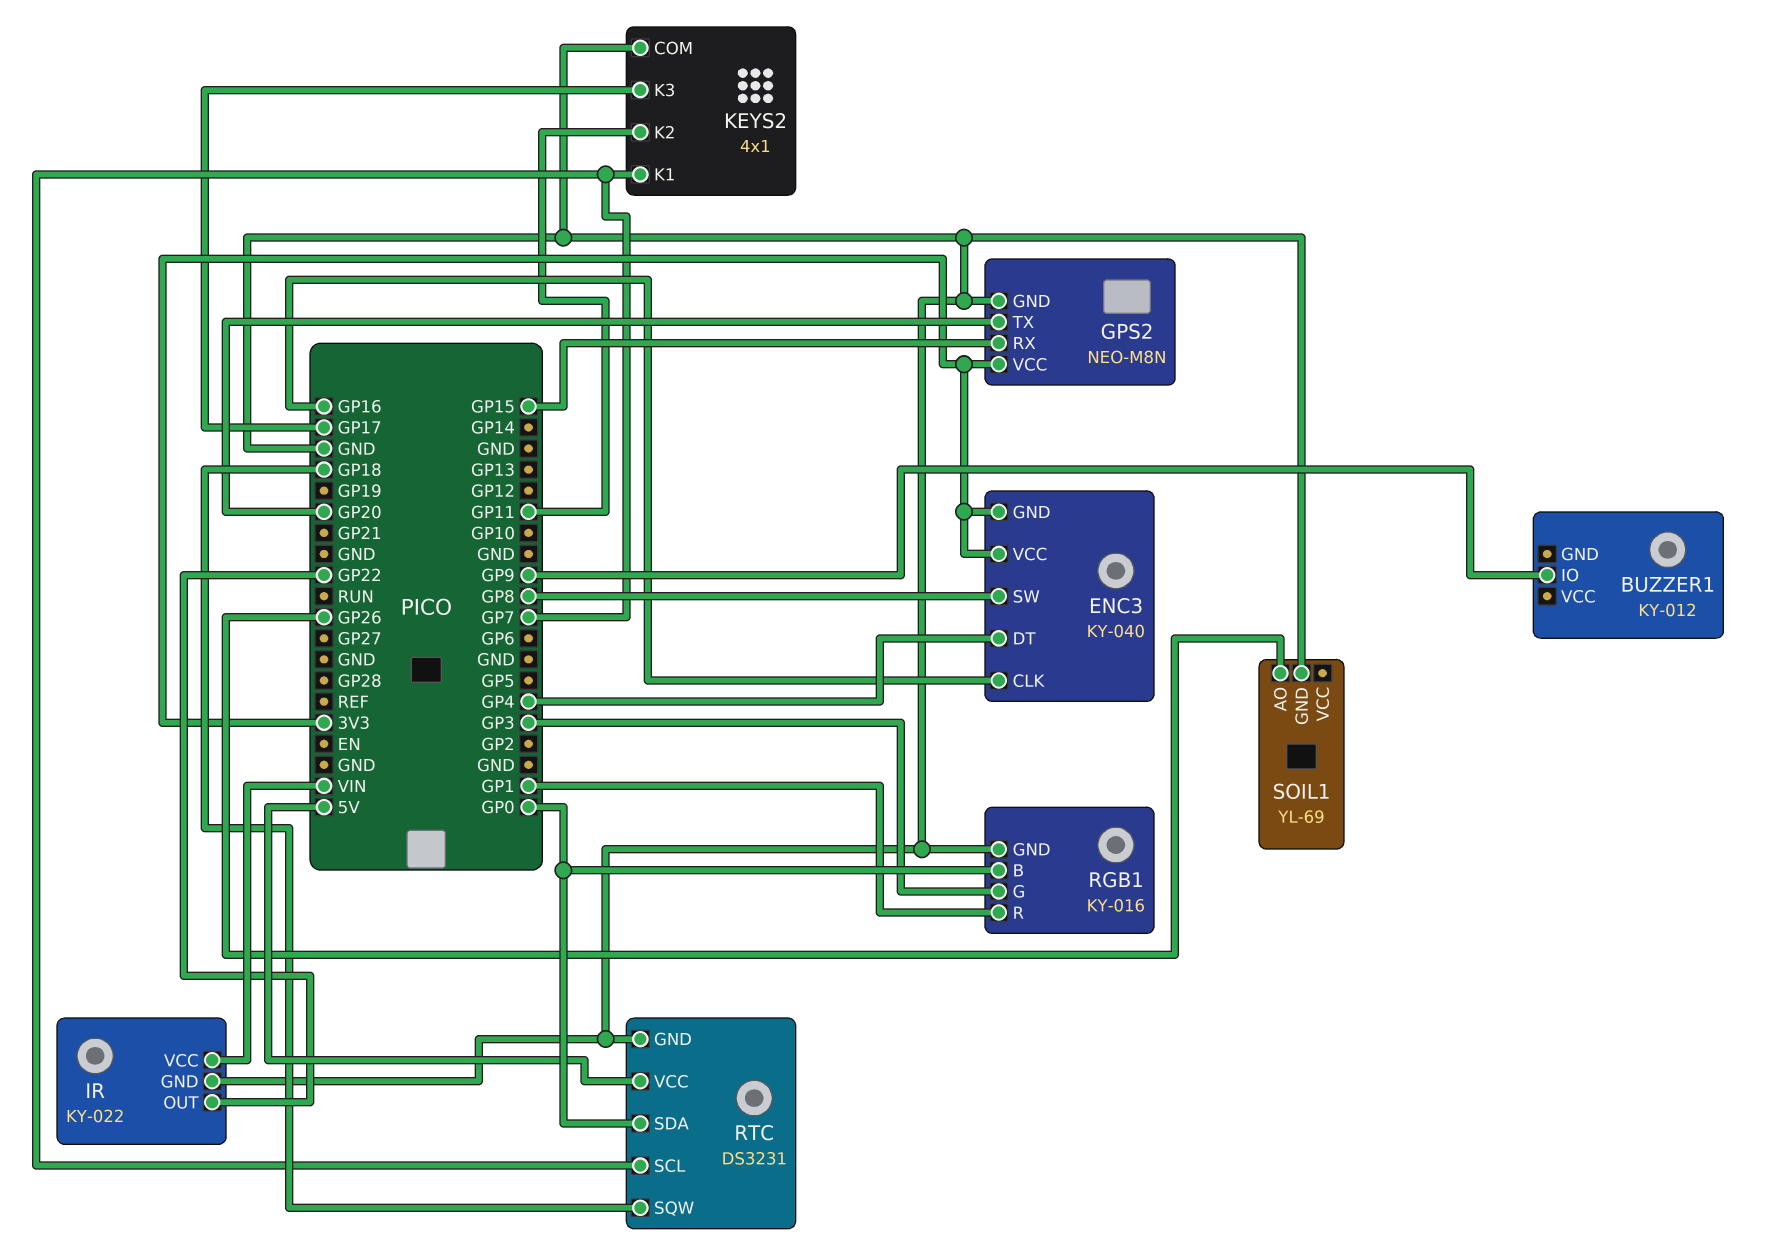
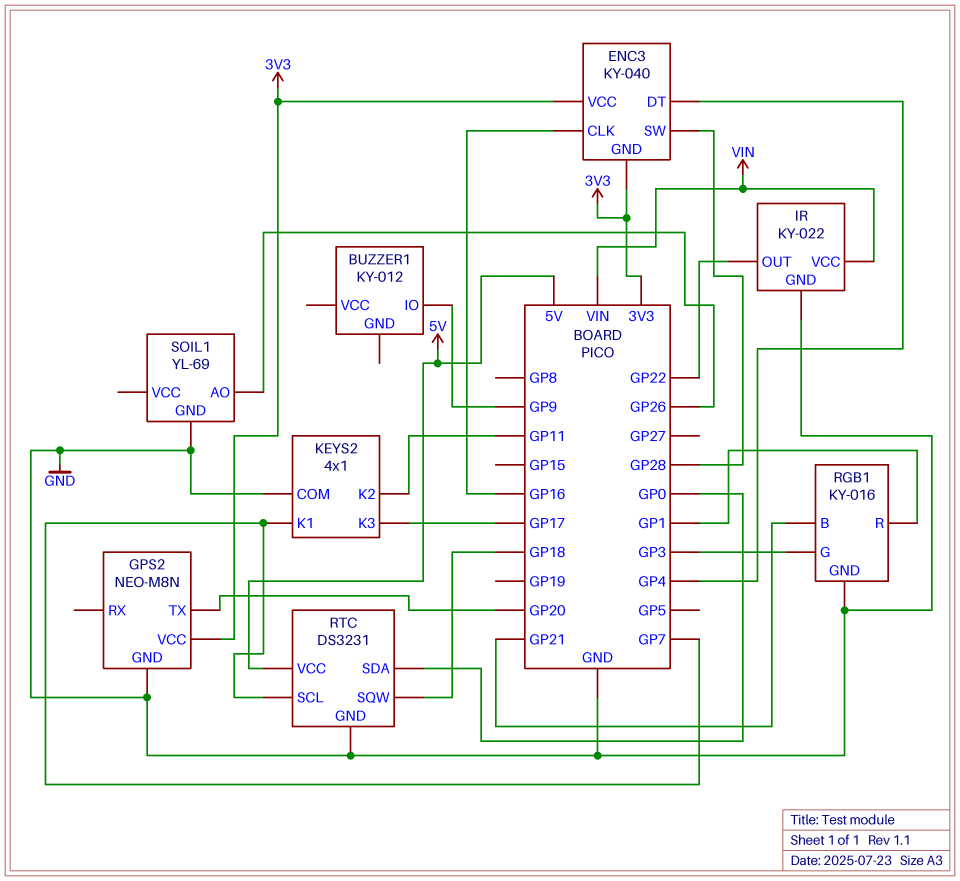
ENC3 pin SW: GP8 -> GP28
GPS2 pin RX: GP15 -> none
RGB1 pin B: GP0 -> GP21

